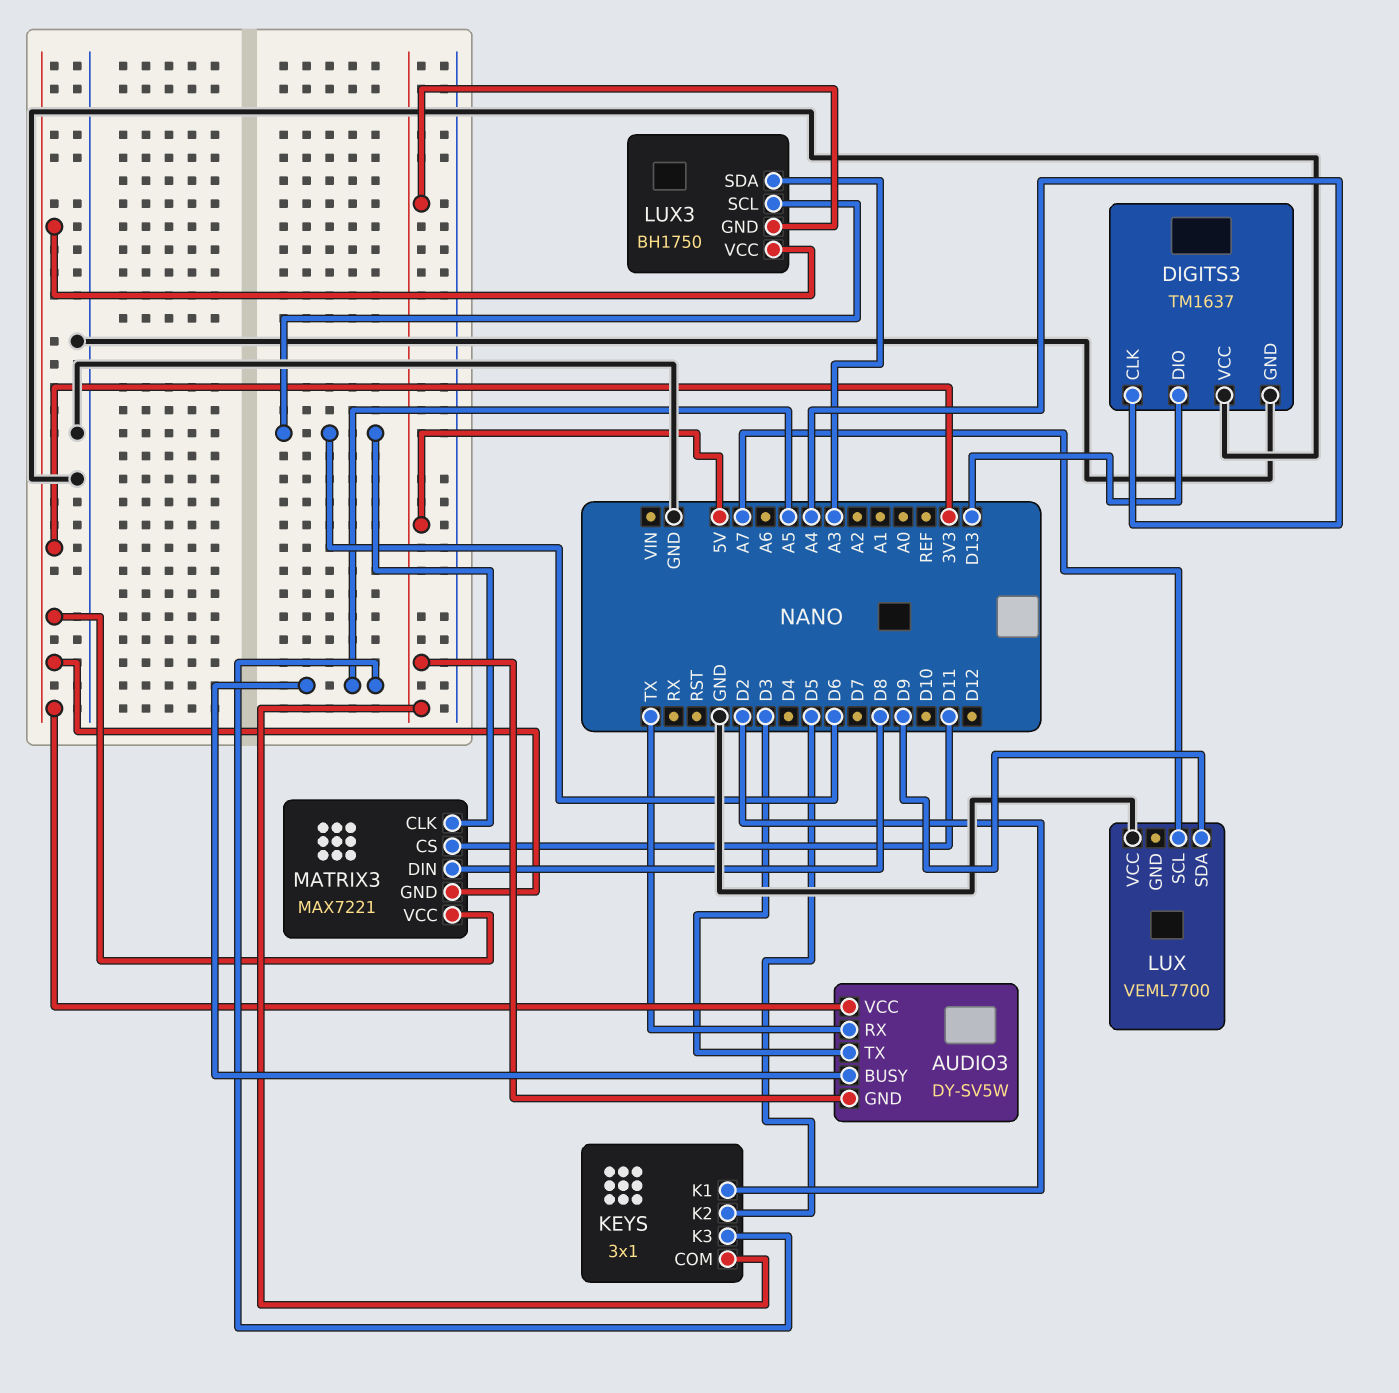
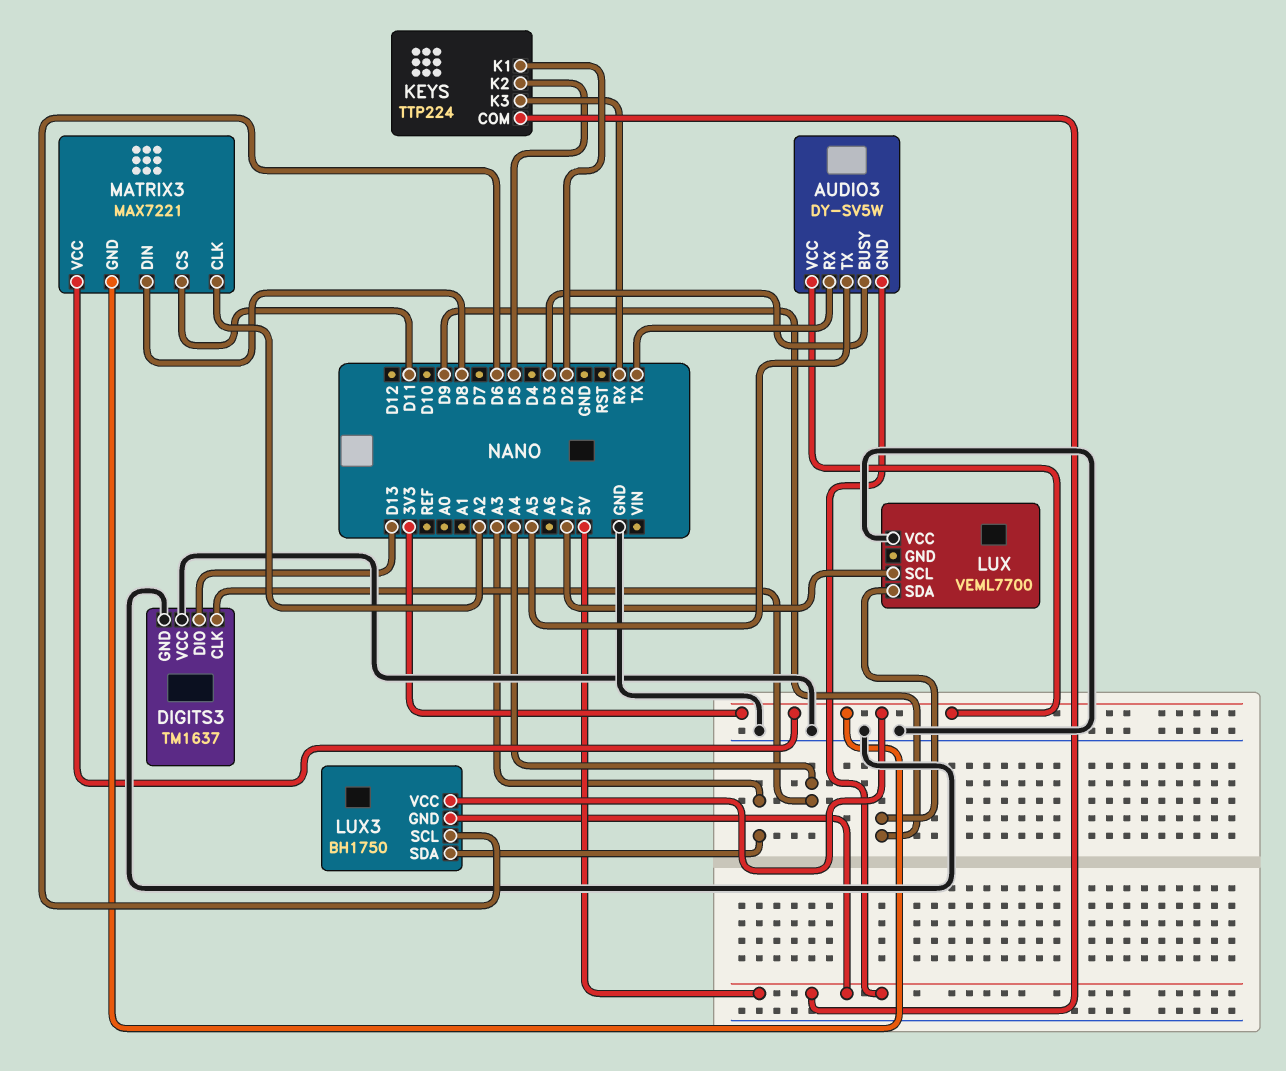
AUDIO3 pin BUSY: A5 -> D3
AUDIO3 pin TX: D3 -> A5
KEYS: 3x1 -> TTP224
KEYS pin K3: A5 -> RX
MATRIX3 pin CLK: D6 -> A2

